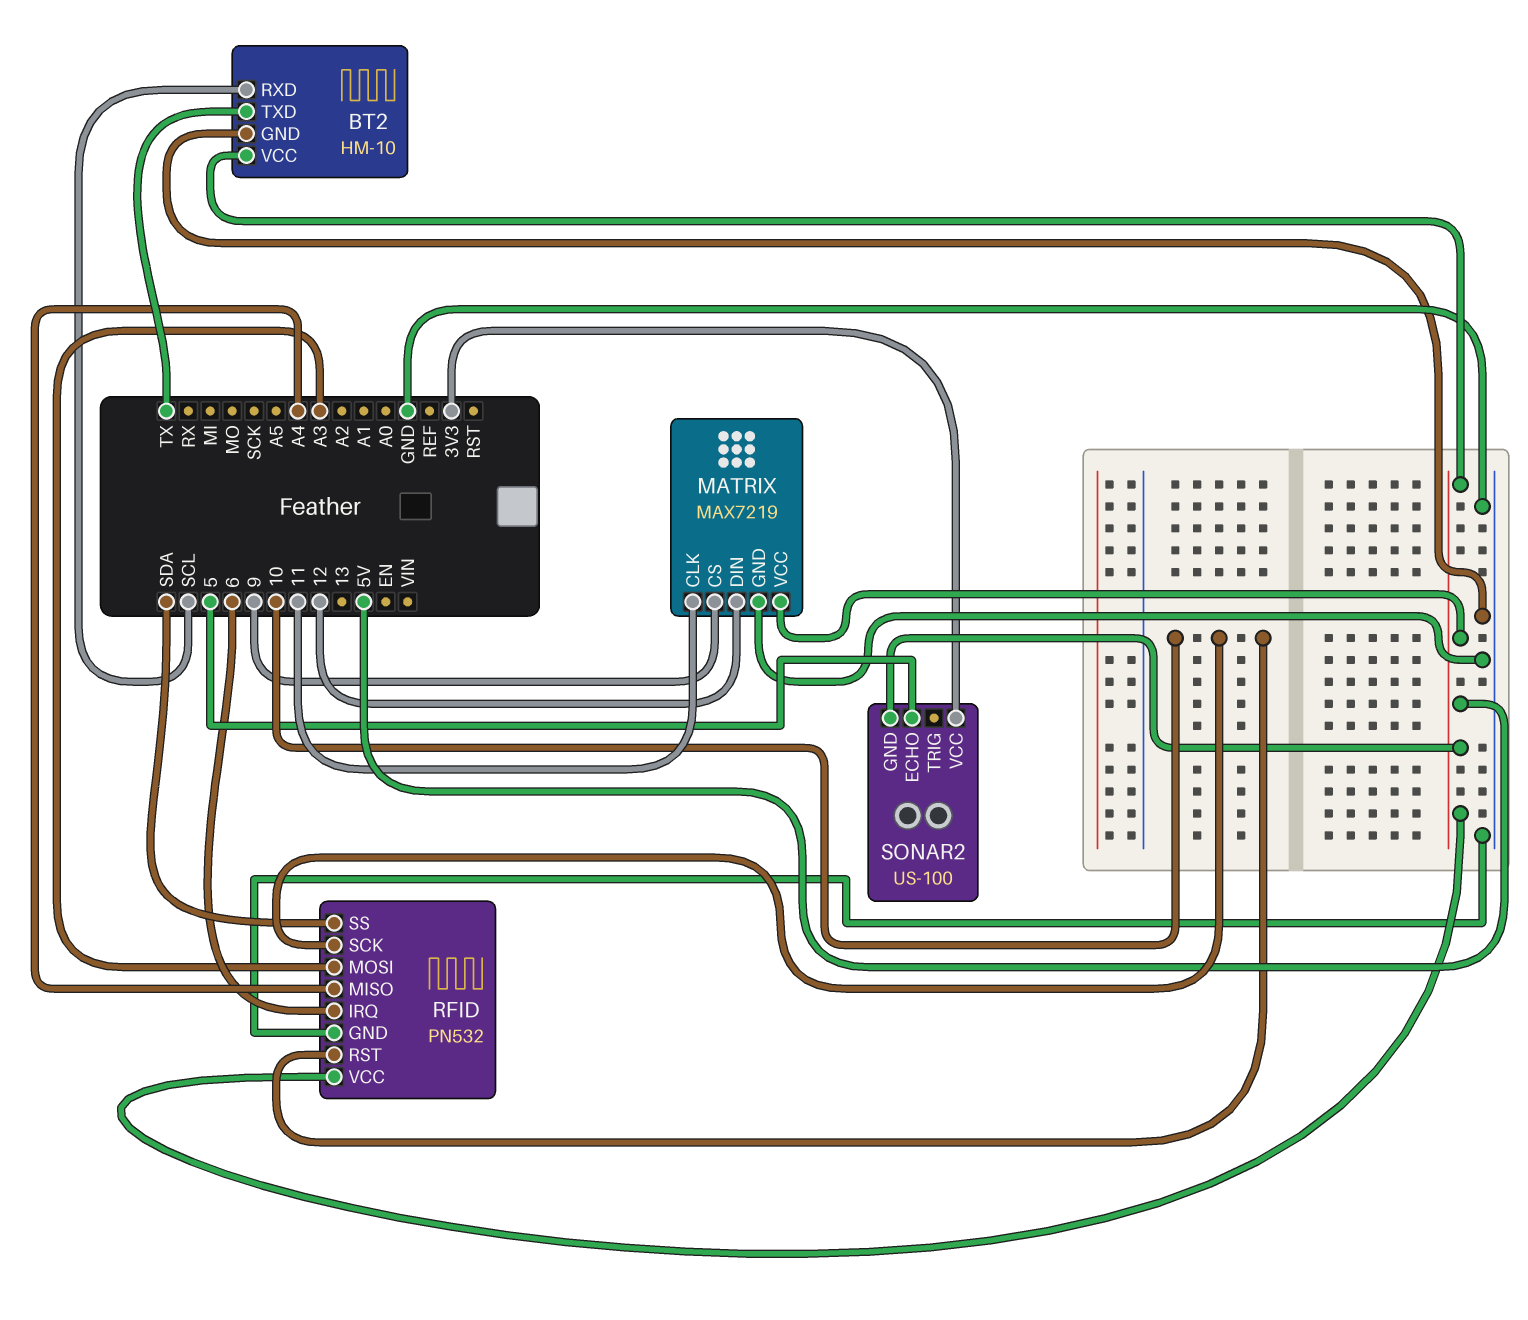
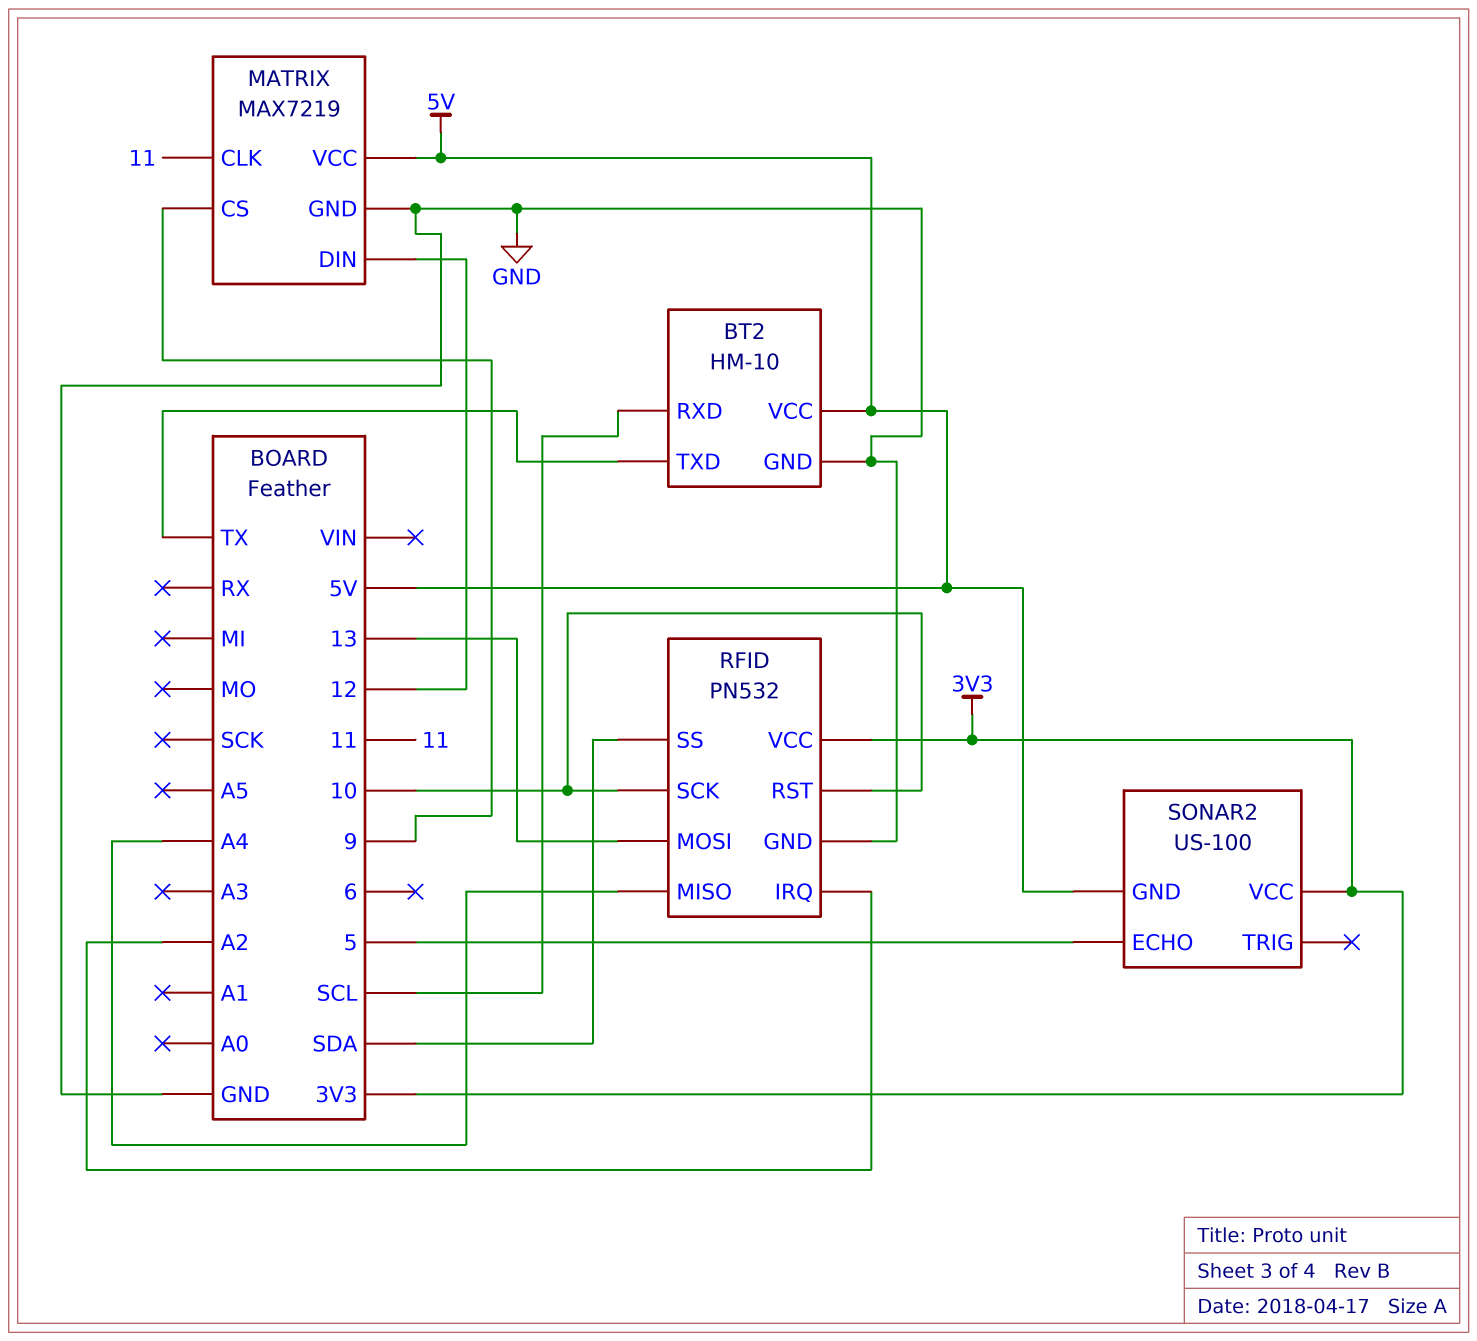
RFID pin IRQ: 6 -> A2
RFID pin MOSI: A3 -> 13
RFID pin VCC: 5V -> 3V3

